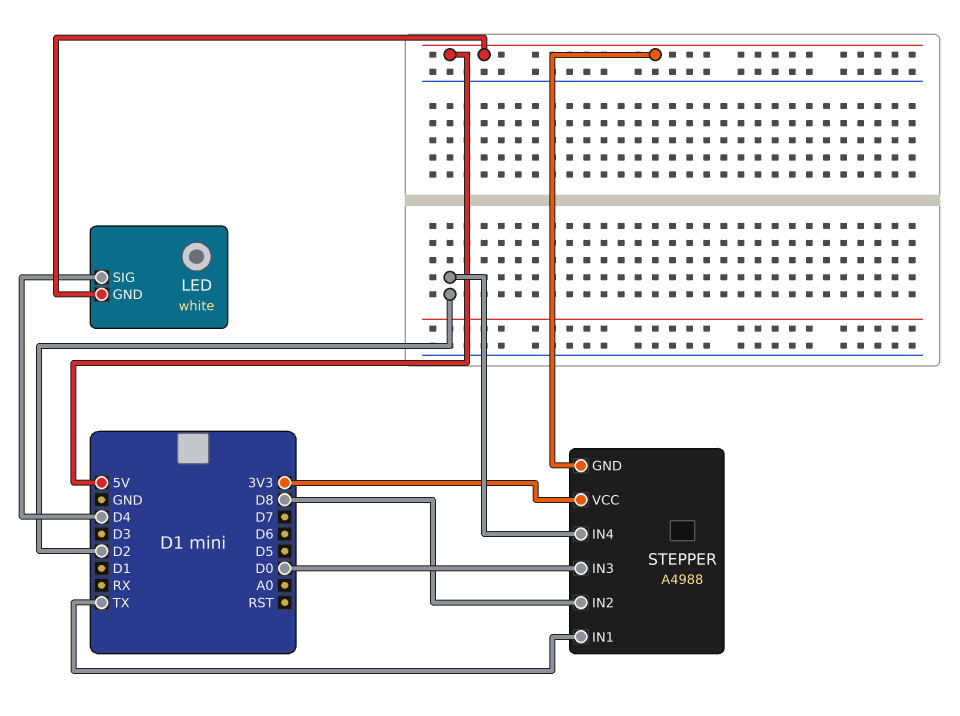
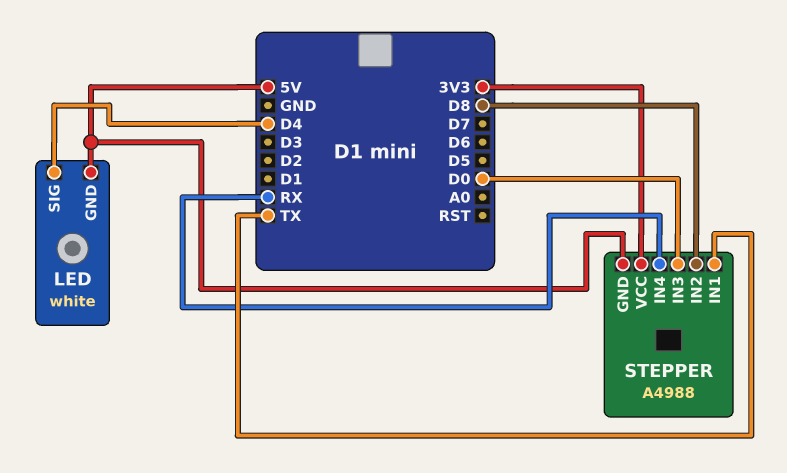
STEPPER pin IN4: D2 -> RX

